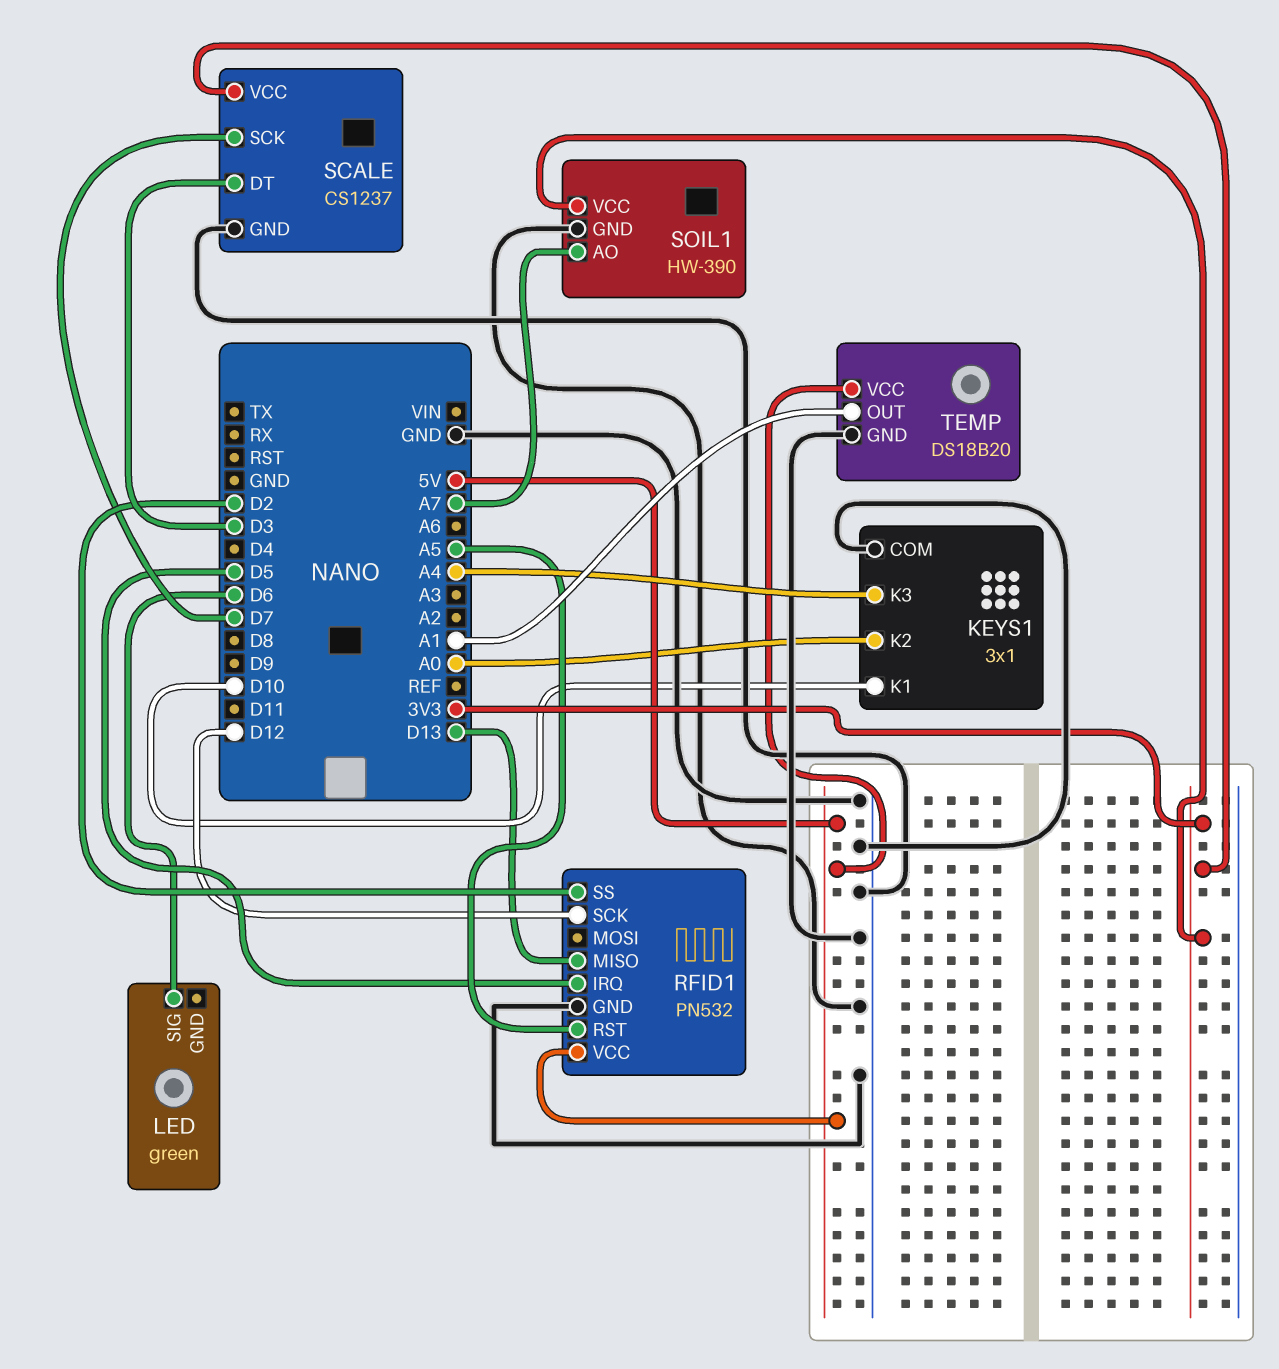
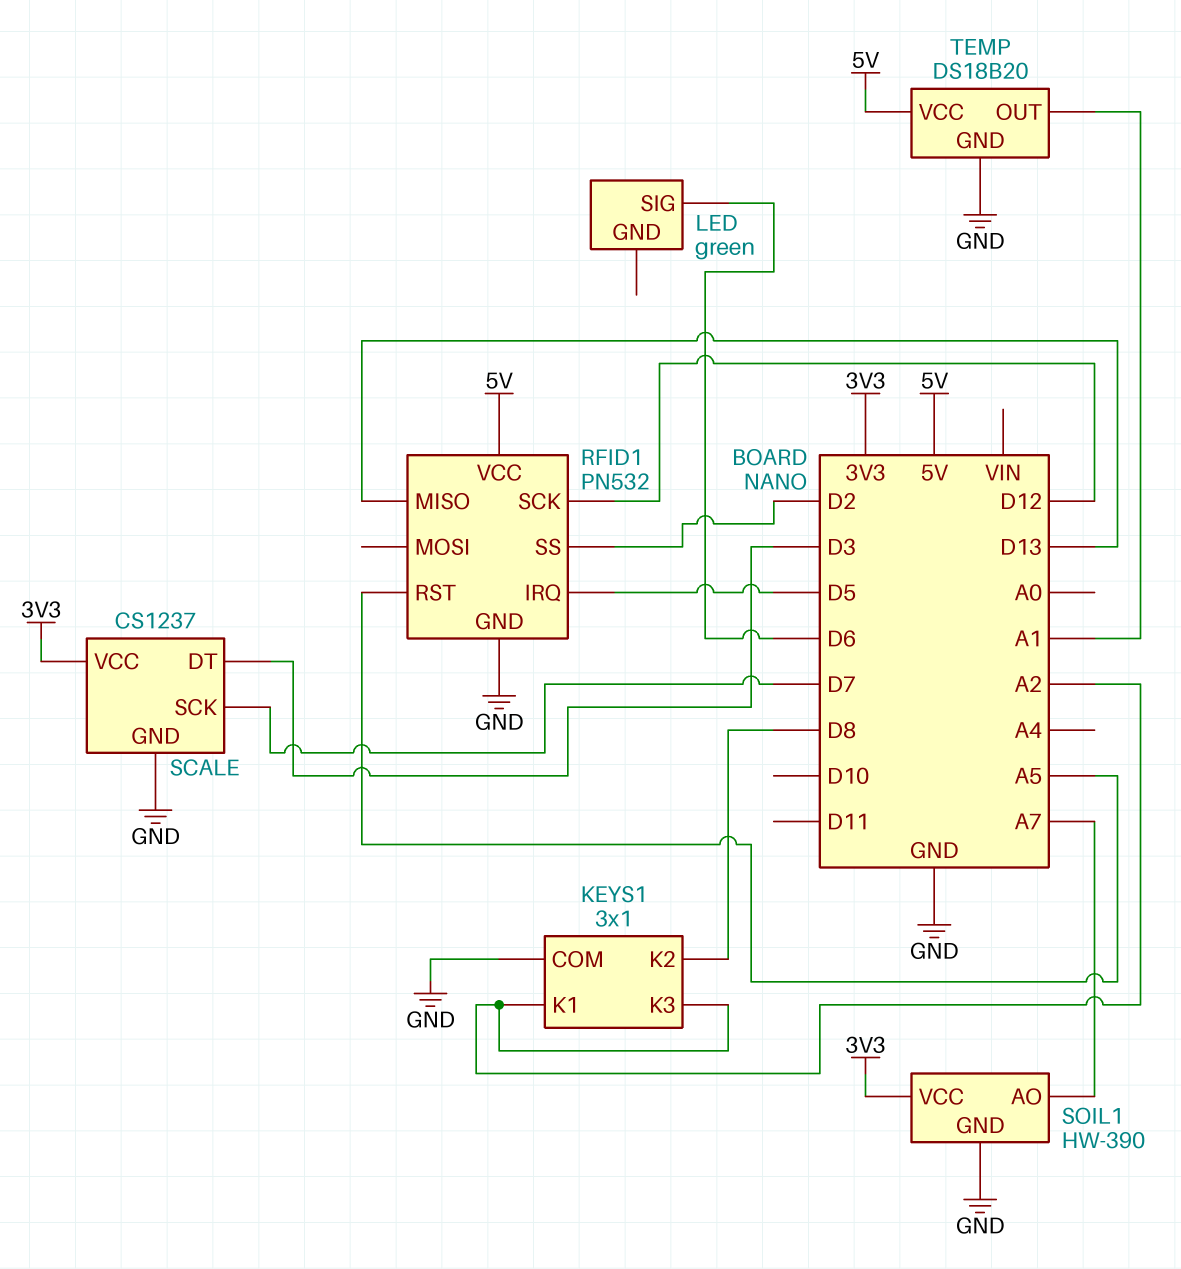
KEYS1 pin K1: D10 -> A2
KEYS1 pin K2: A0 -> D8
KEYS1 pin K3: A4 -> A2

